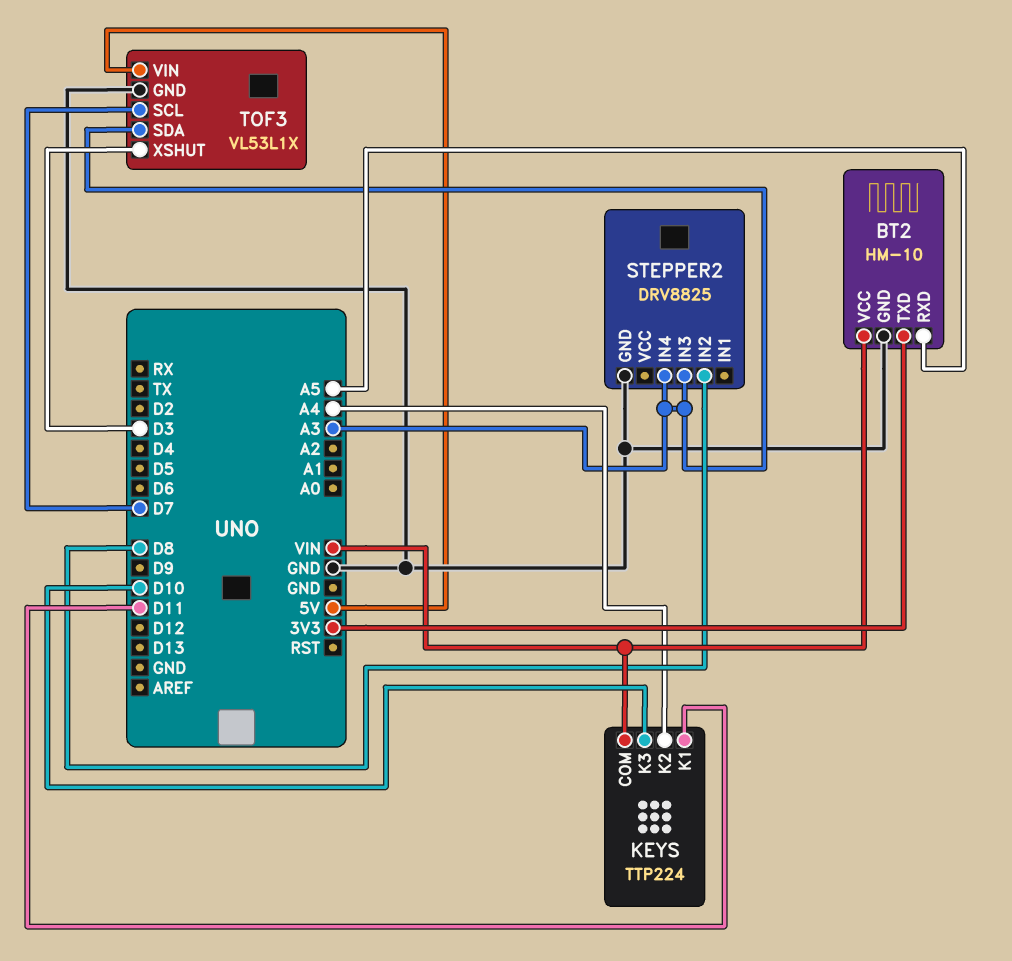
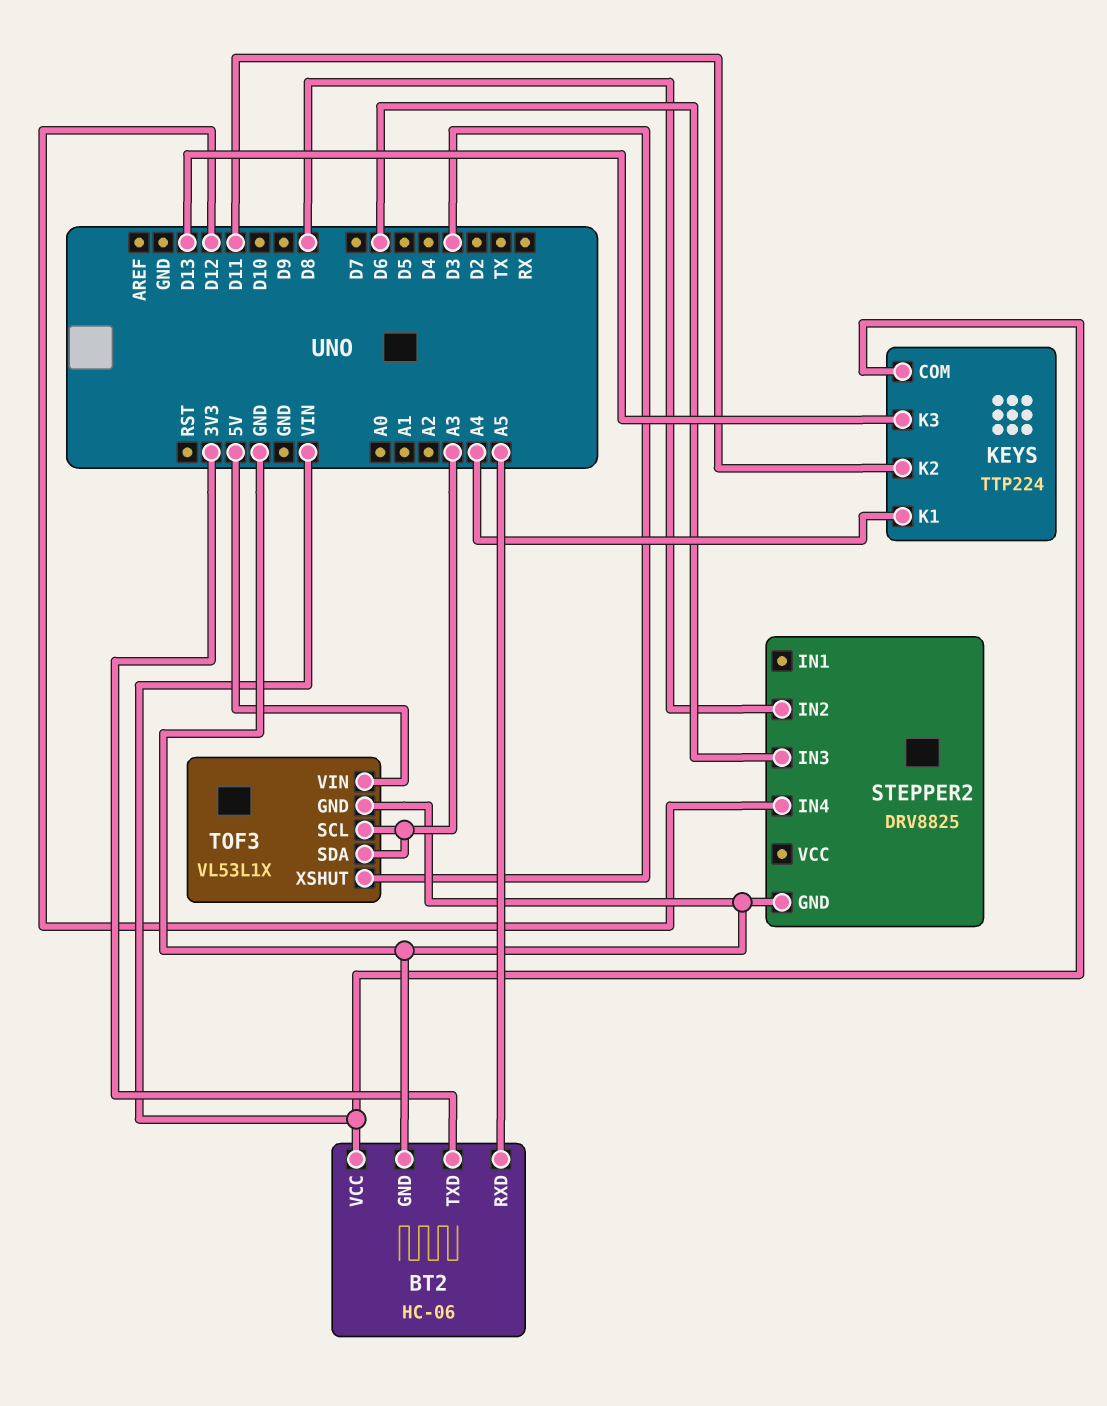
BT2: HM-10 -> HC-06
KEYS pin K1: D11 -> A4
KEYS pin K2: A4 -> D11
KEYS pin K3: D10 -> D13
STEPPER2 pin IN3: A3 -> D6
STEPPER2 pin IN4: A3 -> D12
TOF3 pin SCL: D7 -> A3

